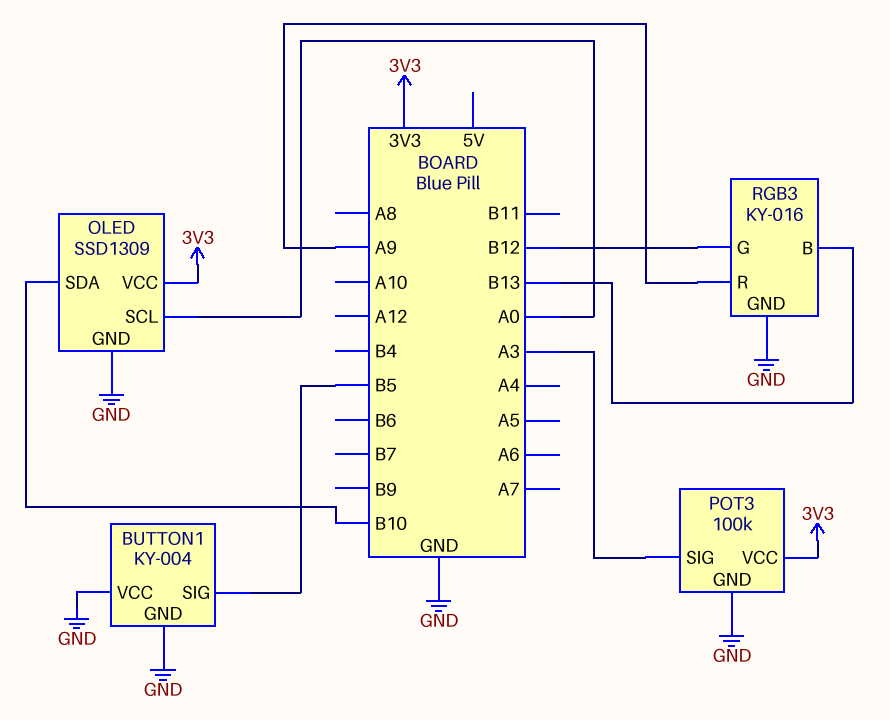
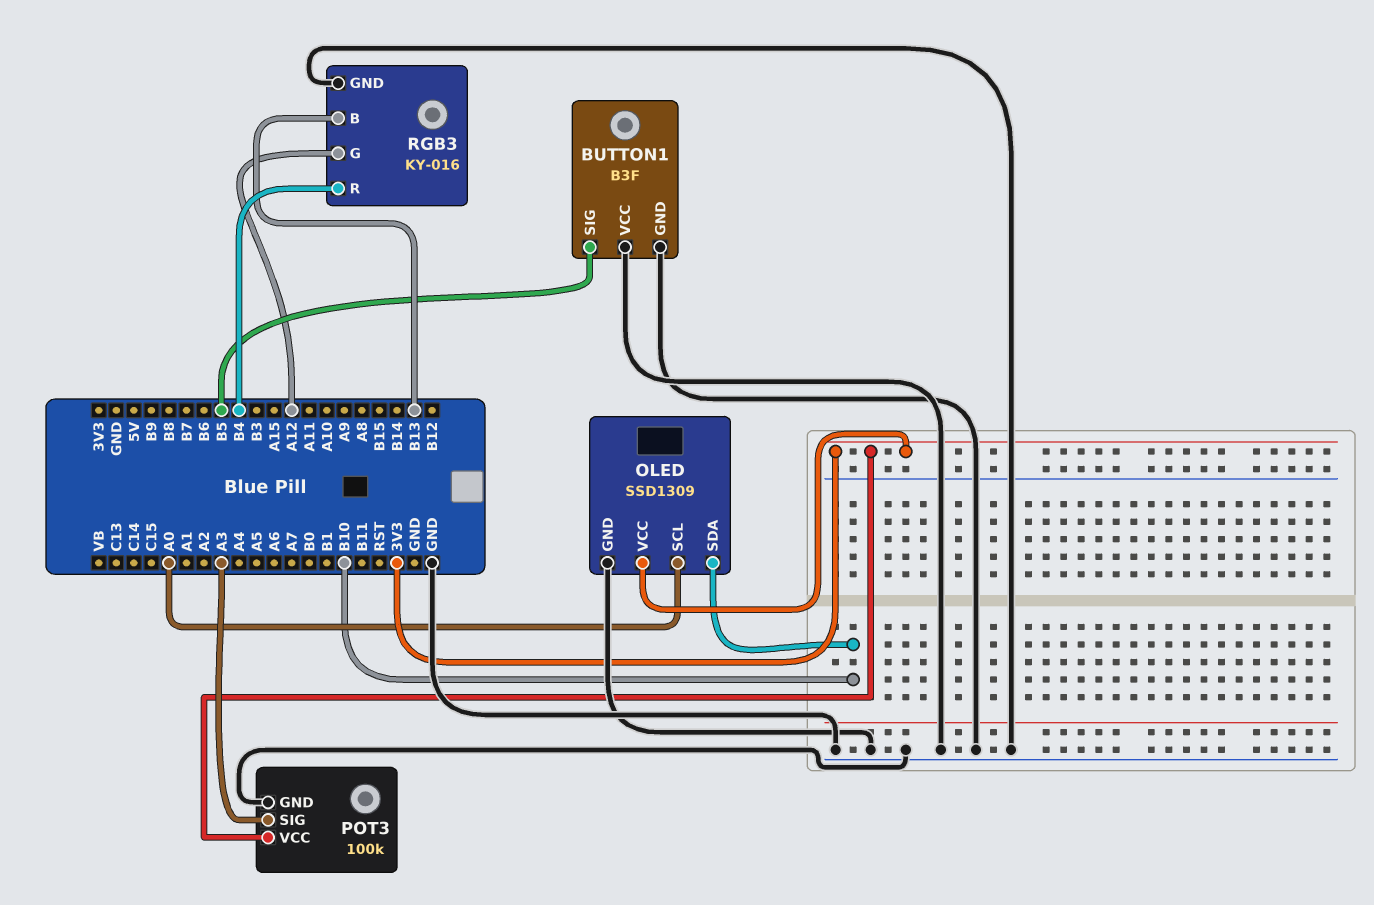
BUTTON1: KY-004 -> B3F
RGB3 pin G: B12 -> A12
RGB3 pin R: A9 -> B4

